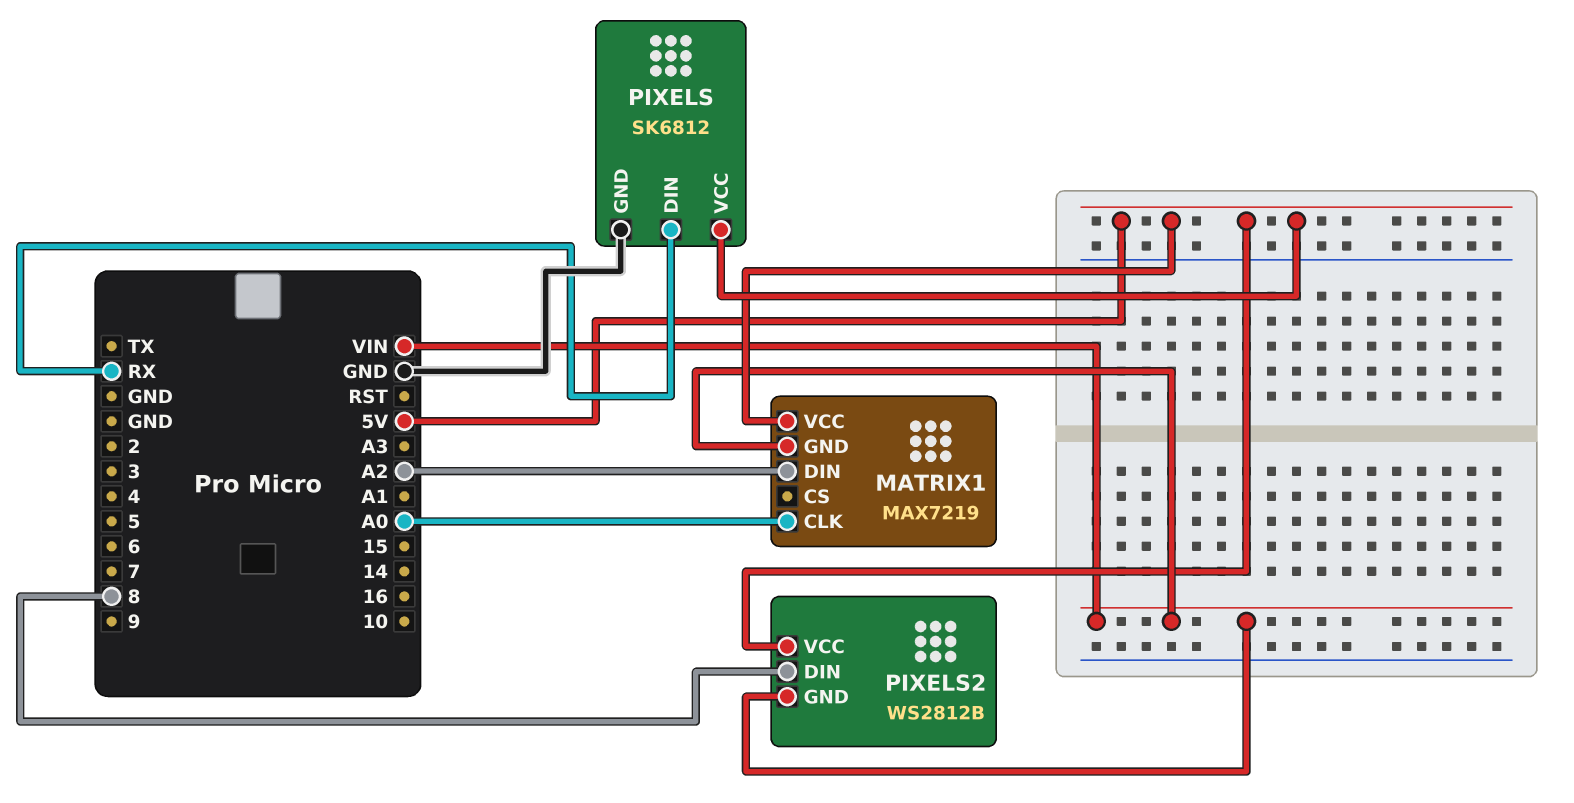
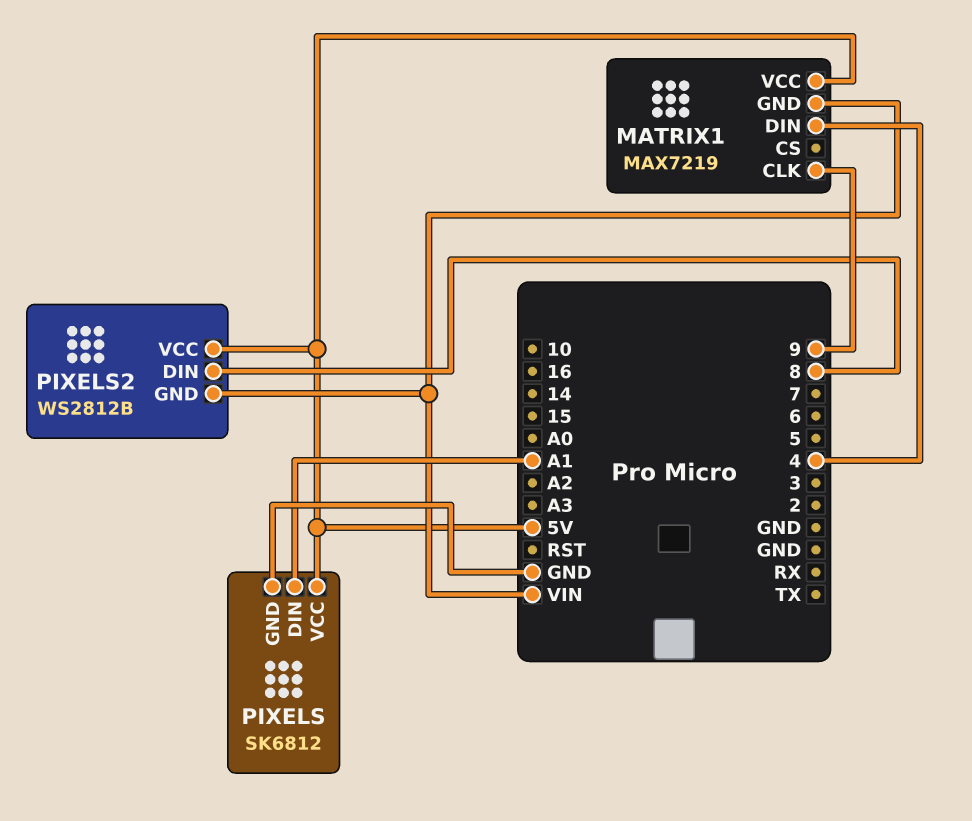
MATRIX1 pin CLK: A0 -> 9
MATRIX1 pin DIN: A2 -> 4
PIXELS pin DIN: RX -> A1

